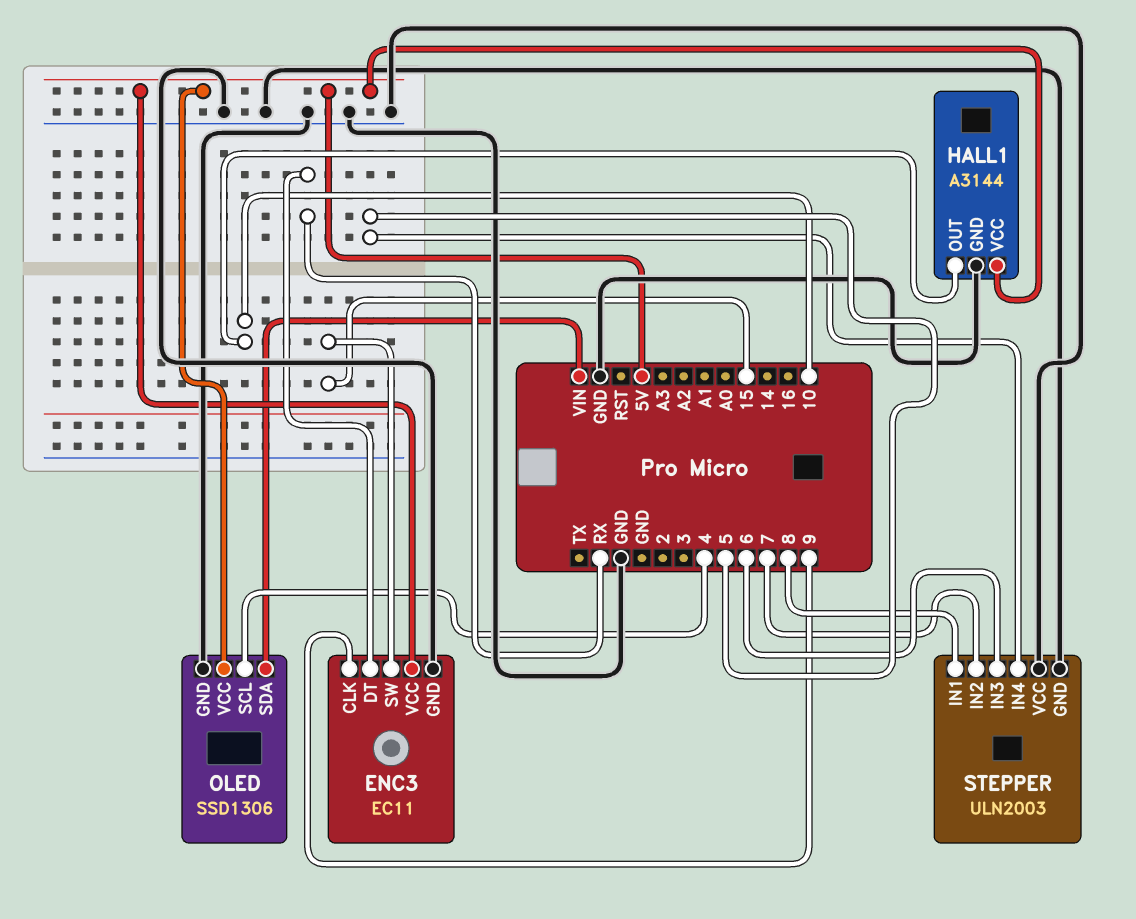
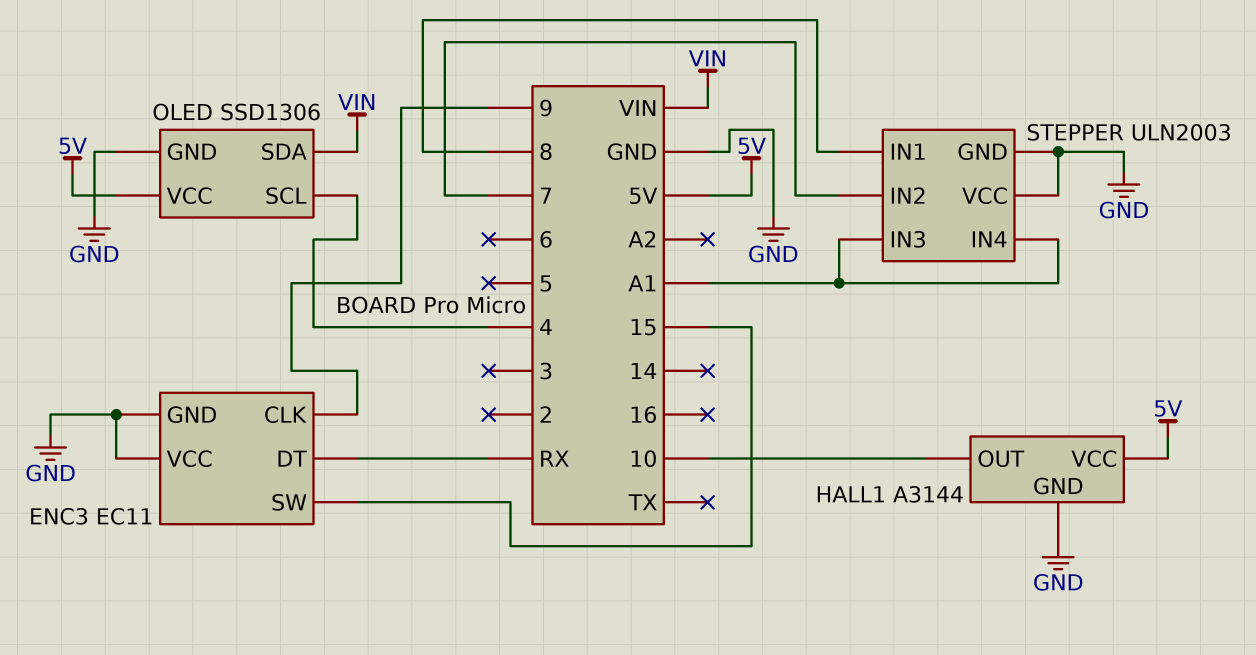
ENC3 pin VCC: 5V -> GND
STEPPER pin IN3: 6 -> A1
STEPPER pin IN4: 5 -> A1

